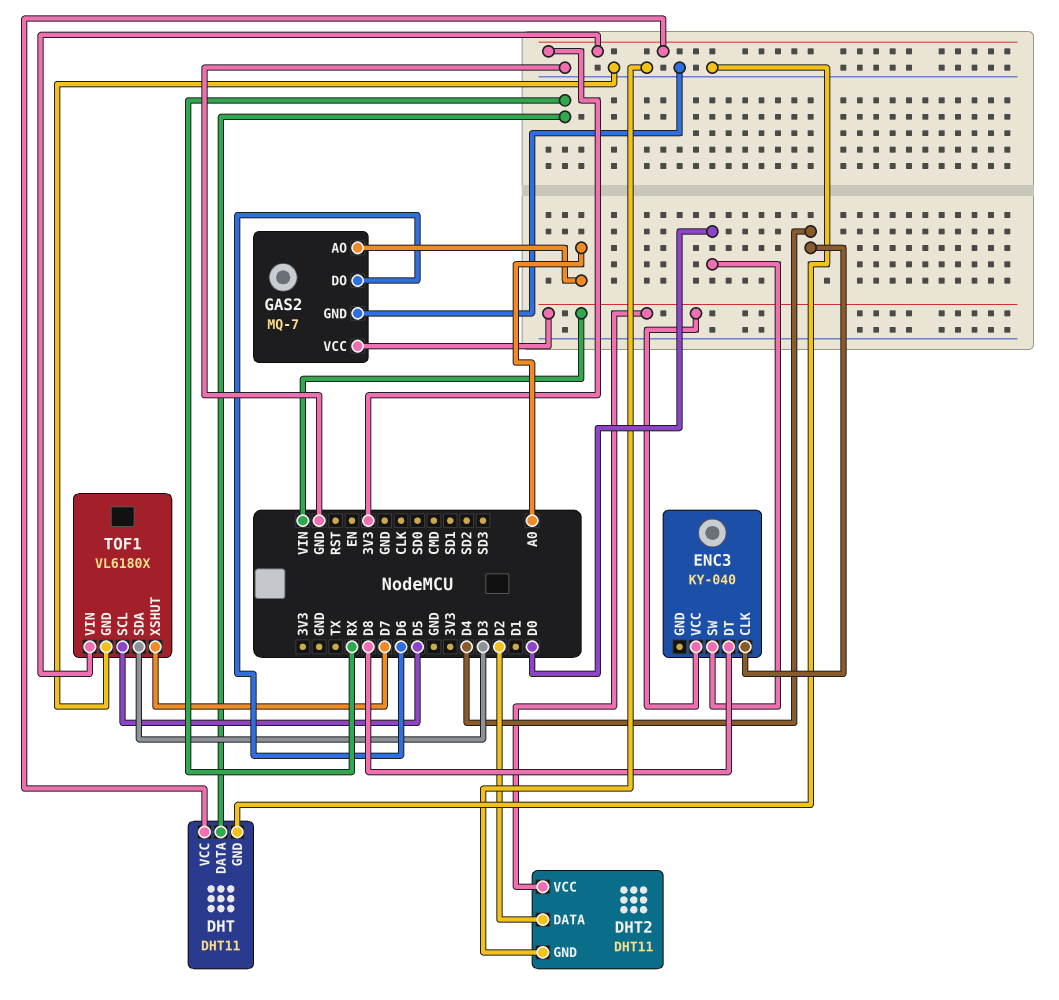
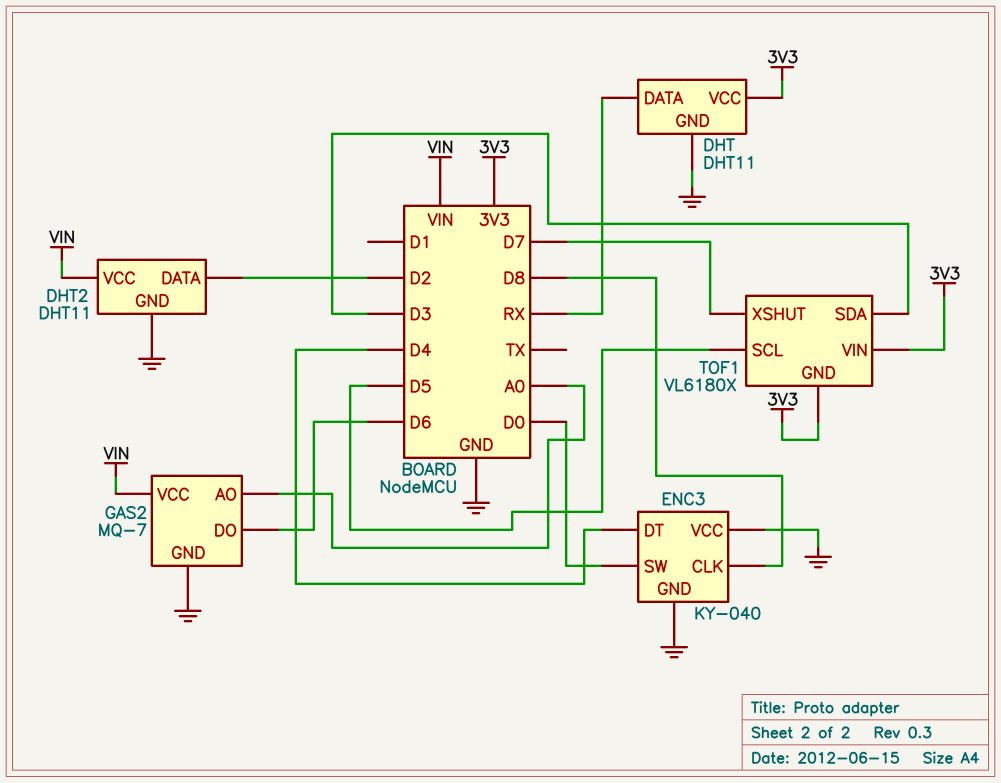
ENC3 pin CLK: D4 -> D8
ENC3 pin DT: D8 -> D4
ENC3 pin GND: none -> GND
ENC3 pin VCC: VIN -> GND
TOF1 pin GND: GND -> 3V3

